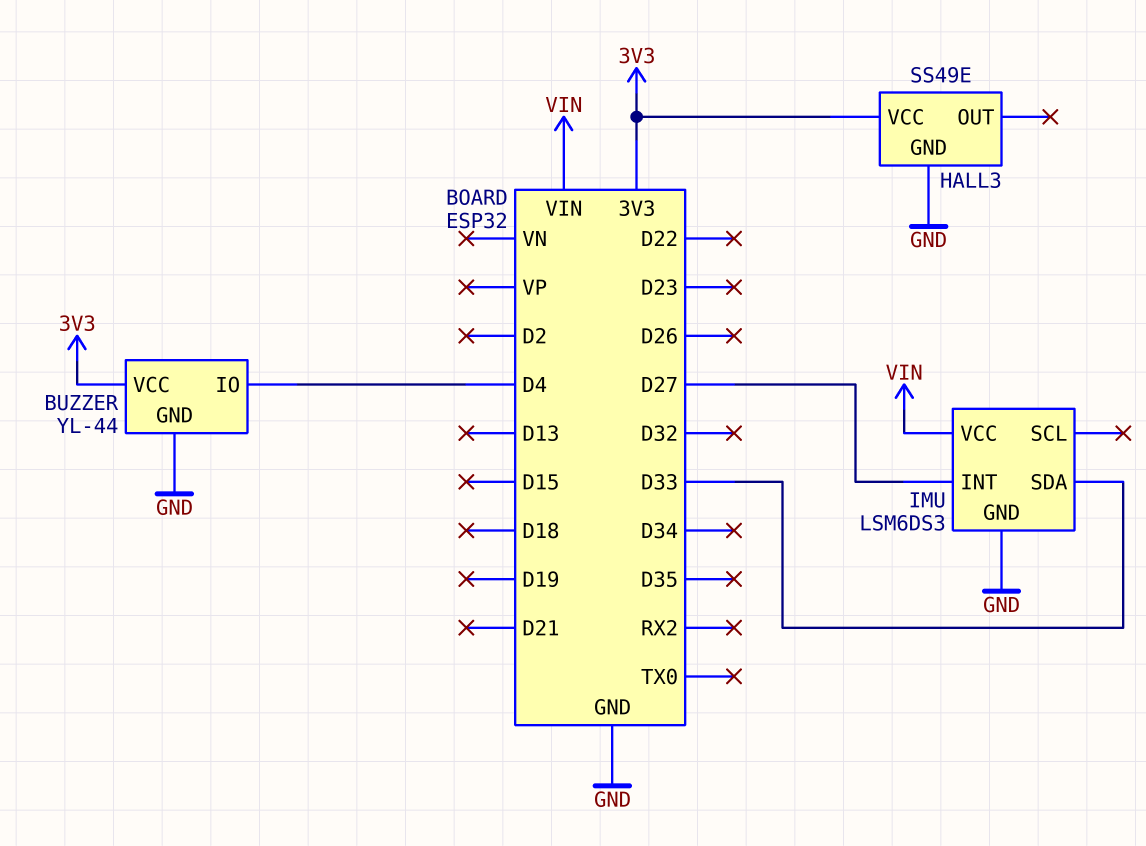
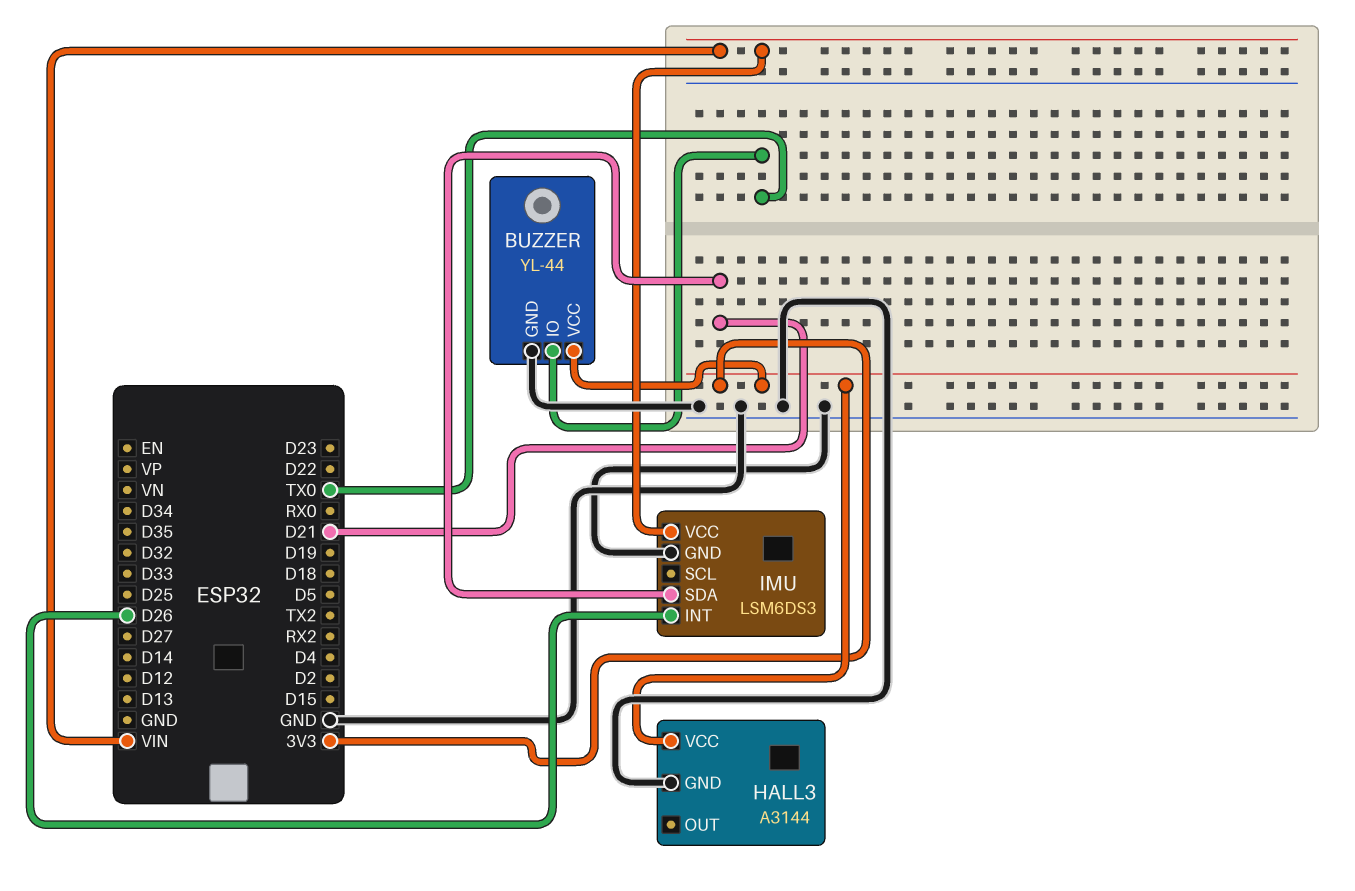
BUZZER pin IO: D4 -> TX0
HALL3: SS49E -> A3144
IMU pin INT: D27 -> D26
IMU pin SDA: D33 -> D21

